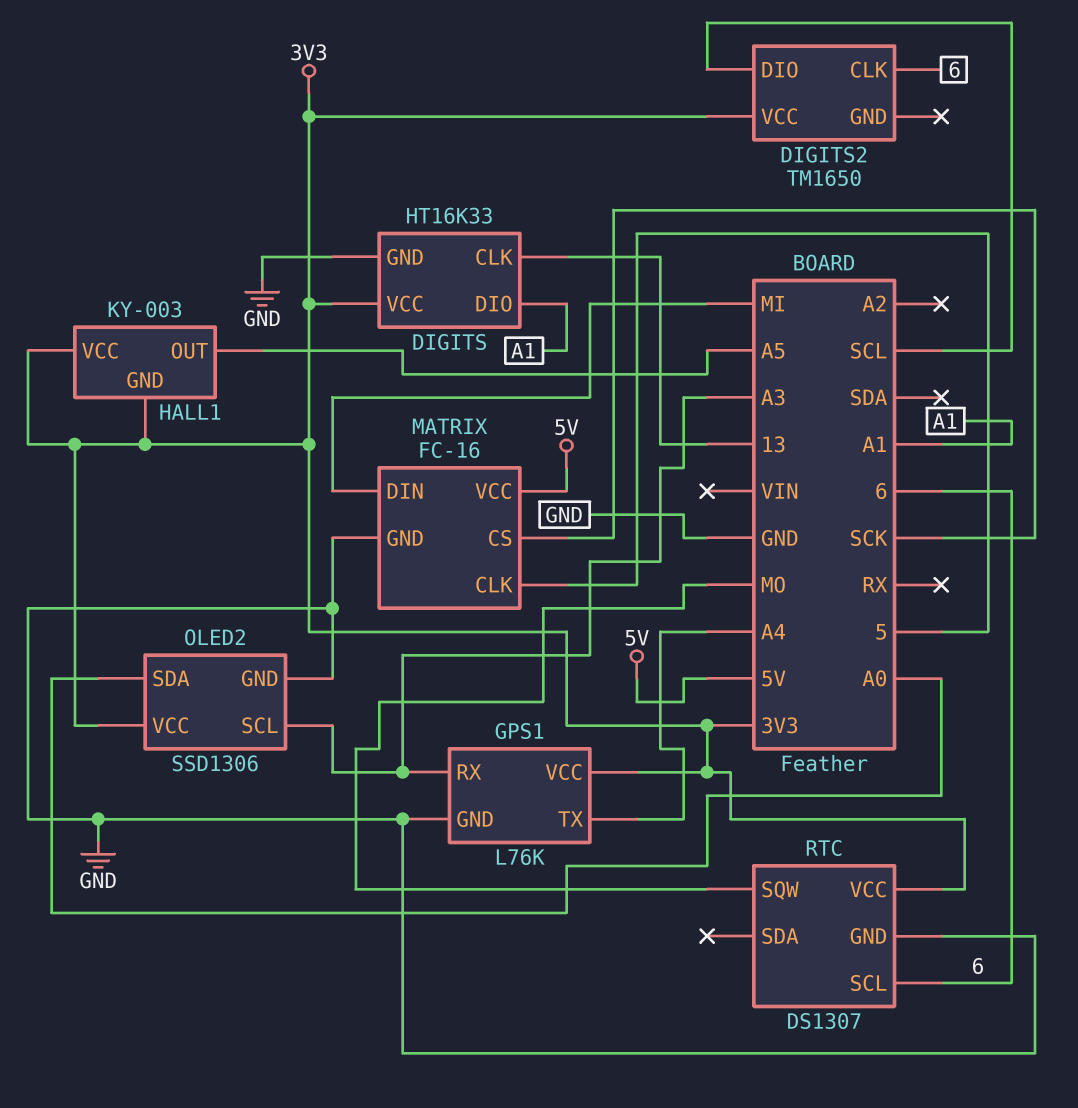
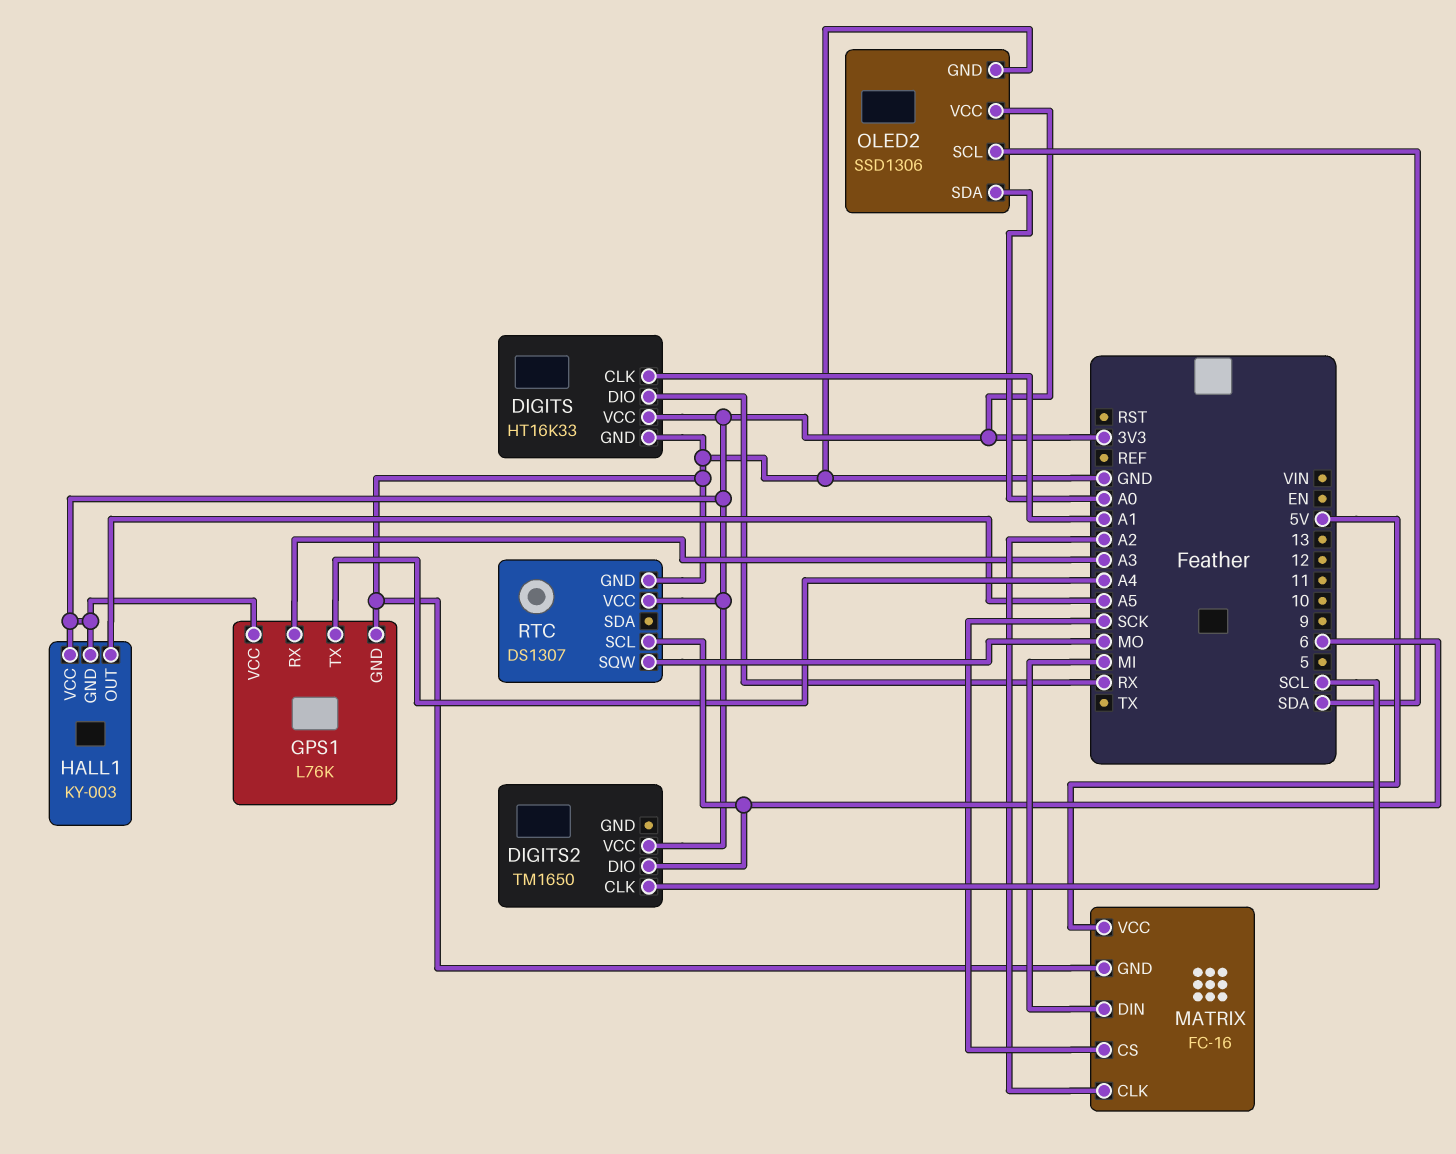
DIGITS pin CLK: 13 -> A1
DIGITS pin DIO: A1 -> RX
DIGITS2 pin CLK: 6 -> SCL
DIGITS2 pin DIO: SCL -> 6
MATRIX pin CLK: 5 -> A2
OLED2 pin SCL: A3 -> SDA

